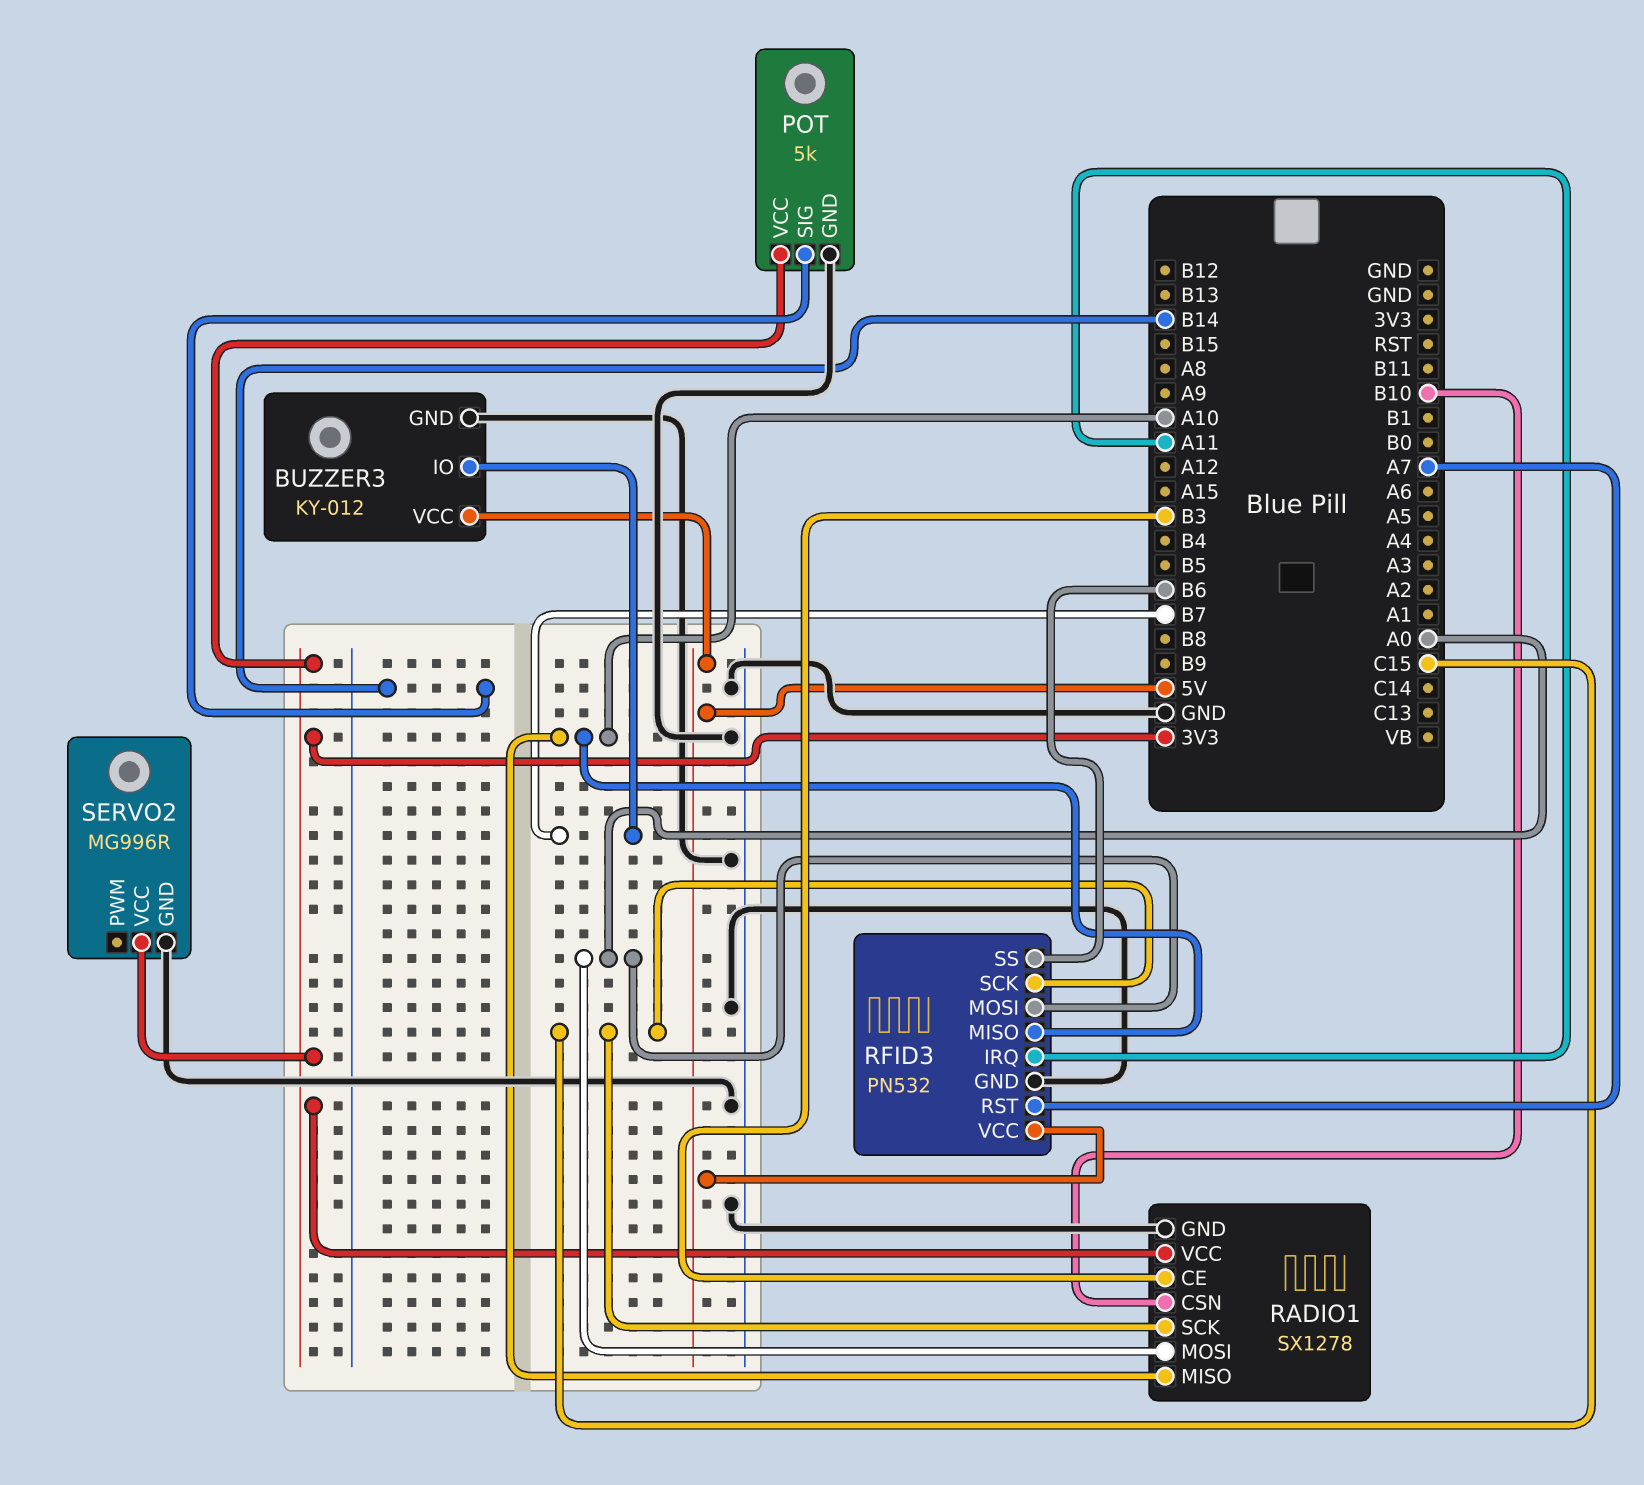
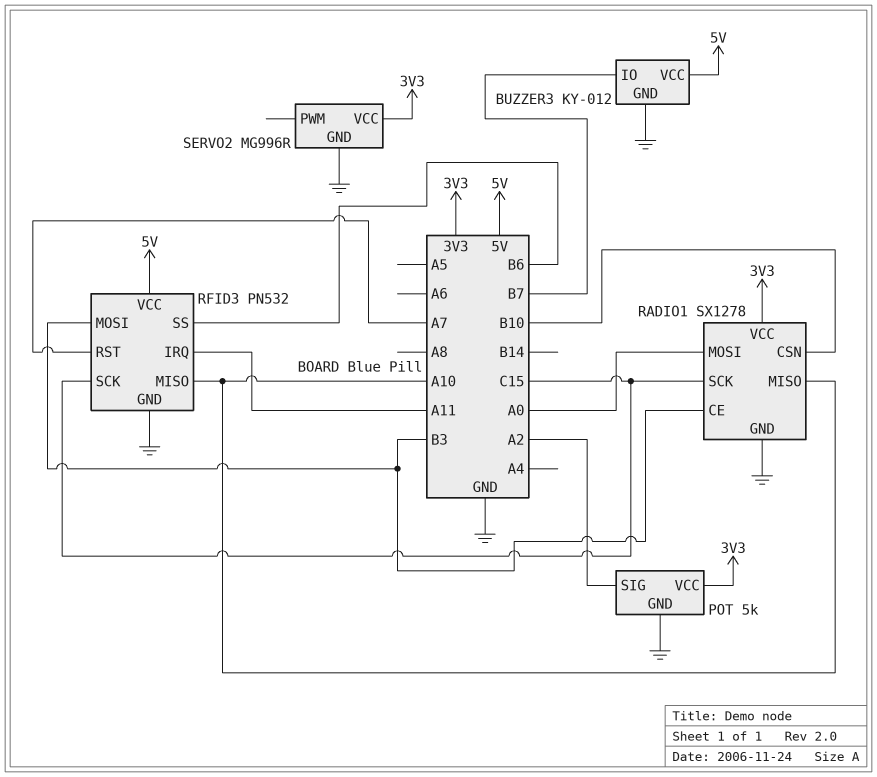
POT pin SIG: B14 -> A2
RFID3 pin MOSI: A0 -> B3

